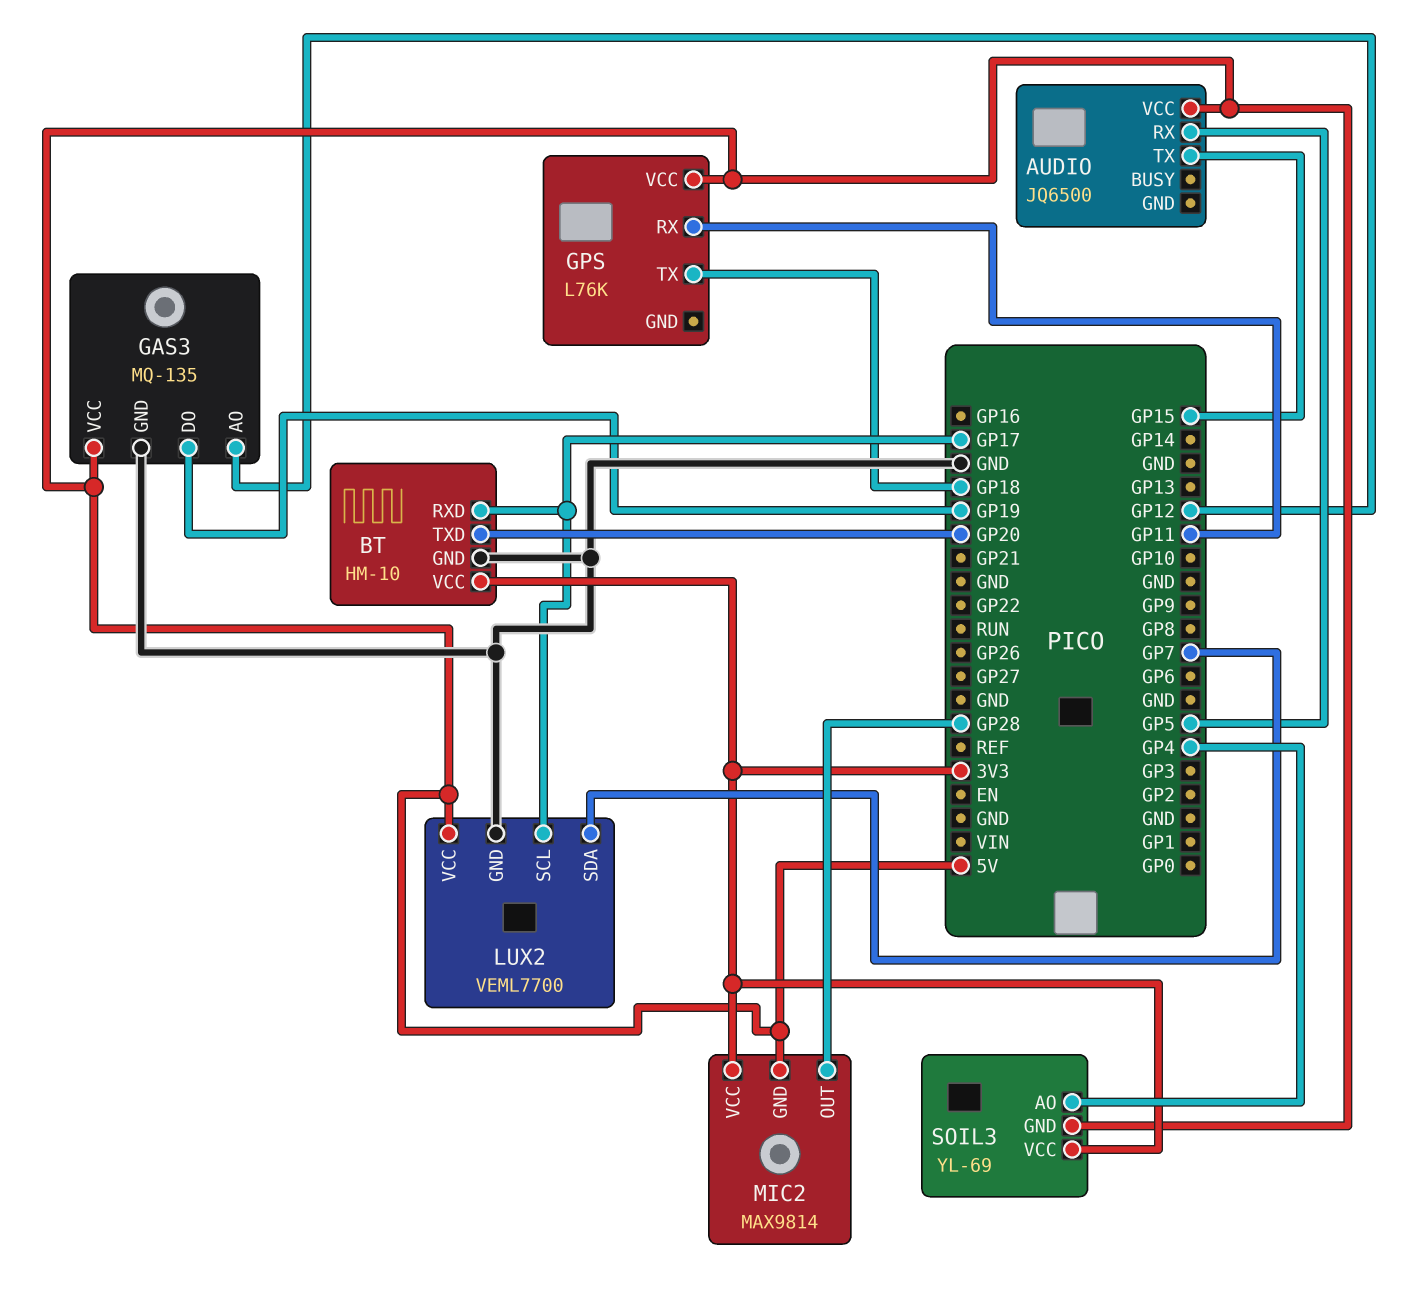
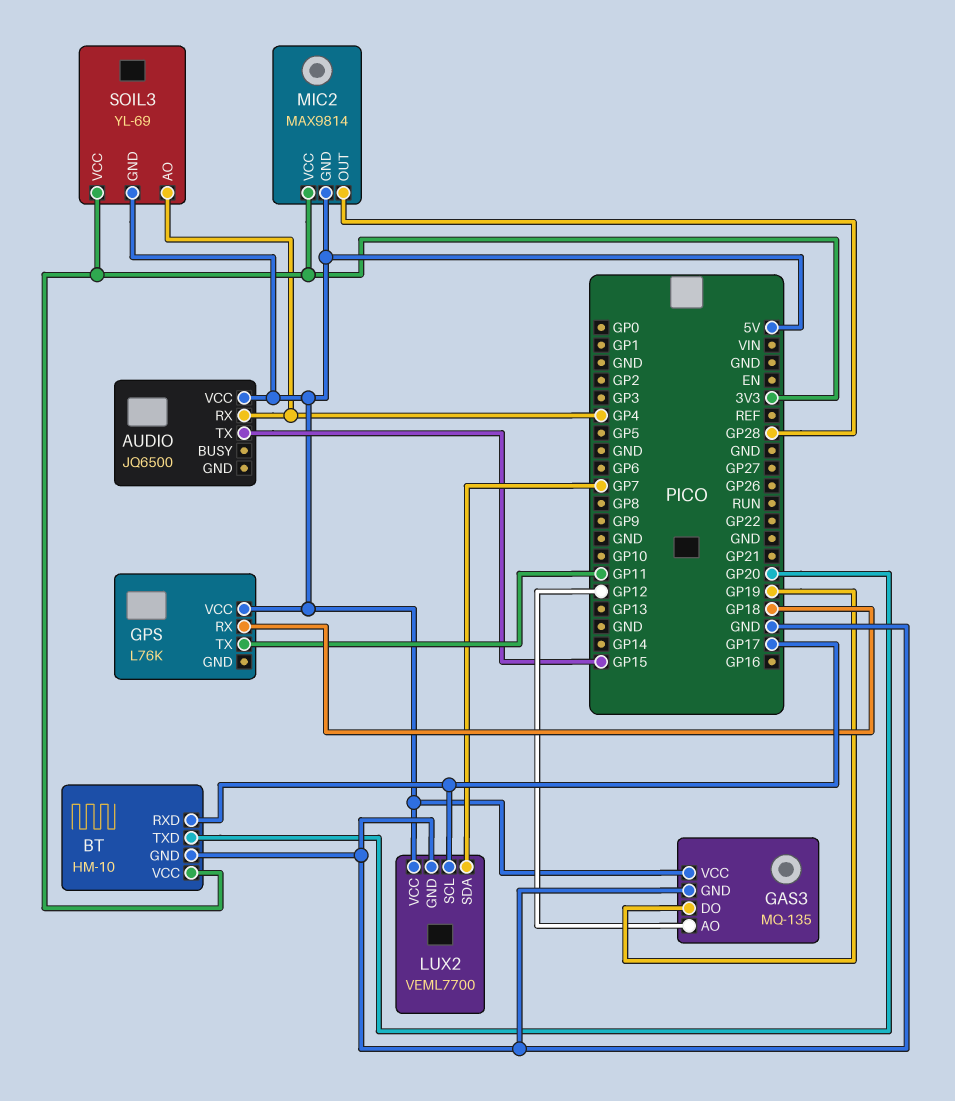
AUDIO pin RX: GP5 -> GP4
GPS pin RX: GP11 -> GP18
GPS pin TX: GP18 -> GP11

